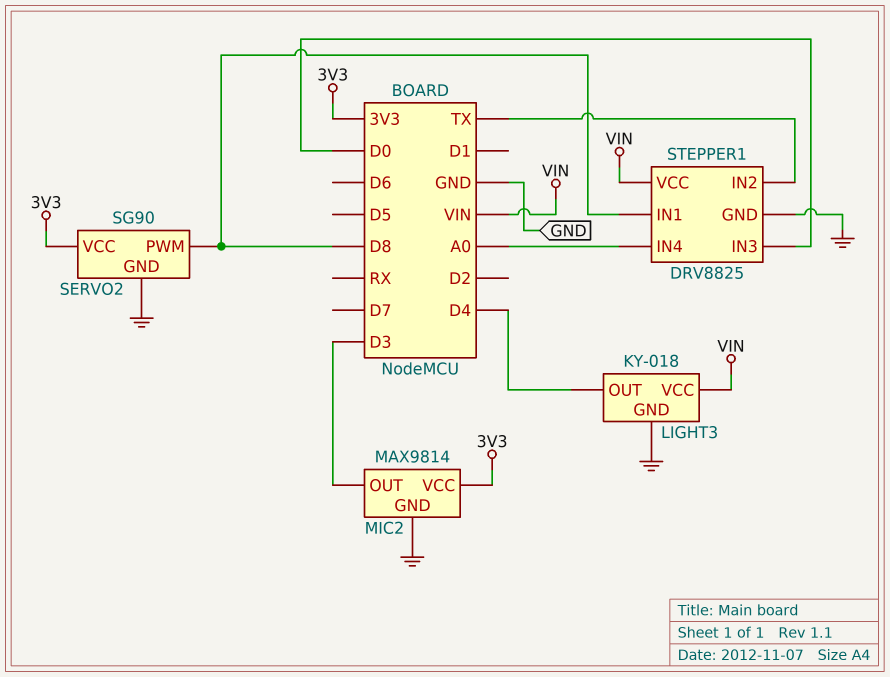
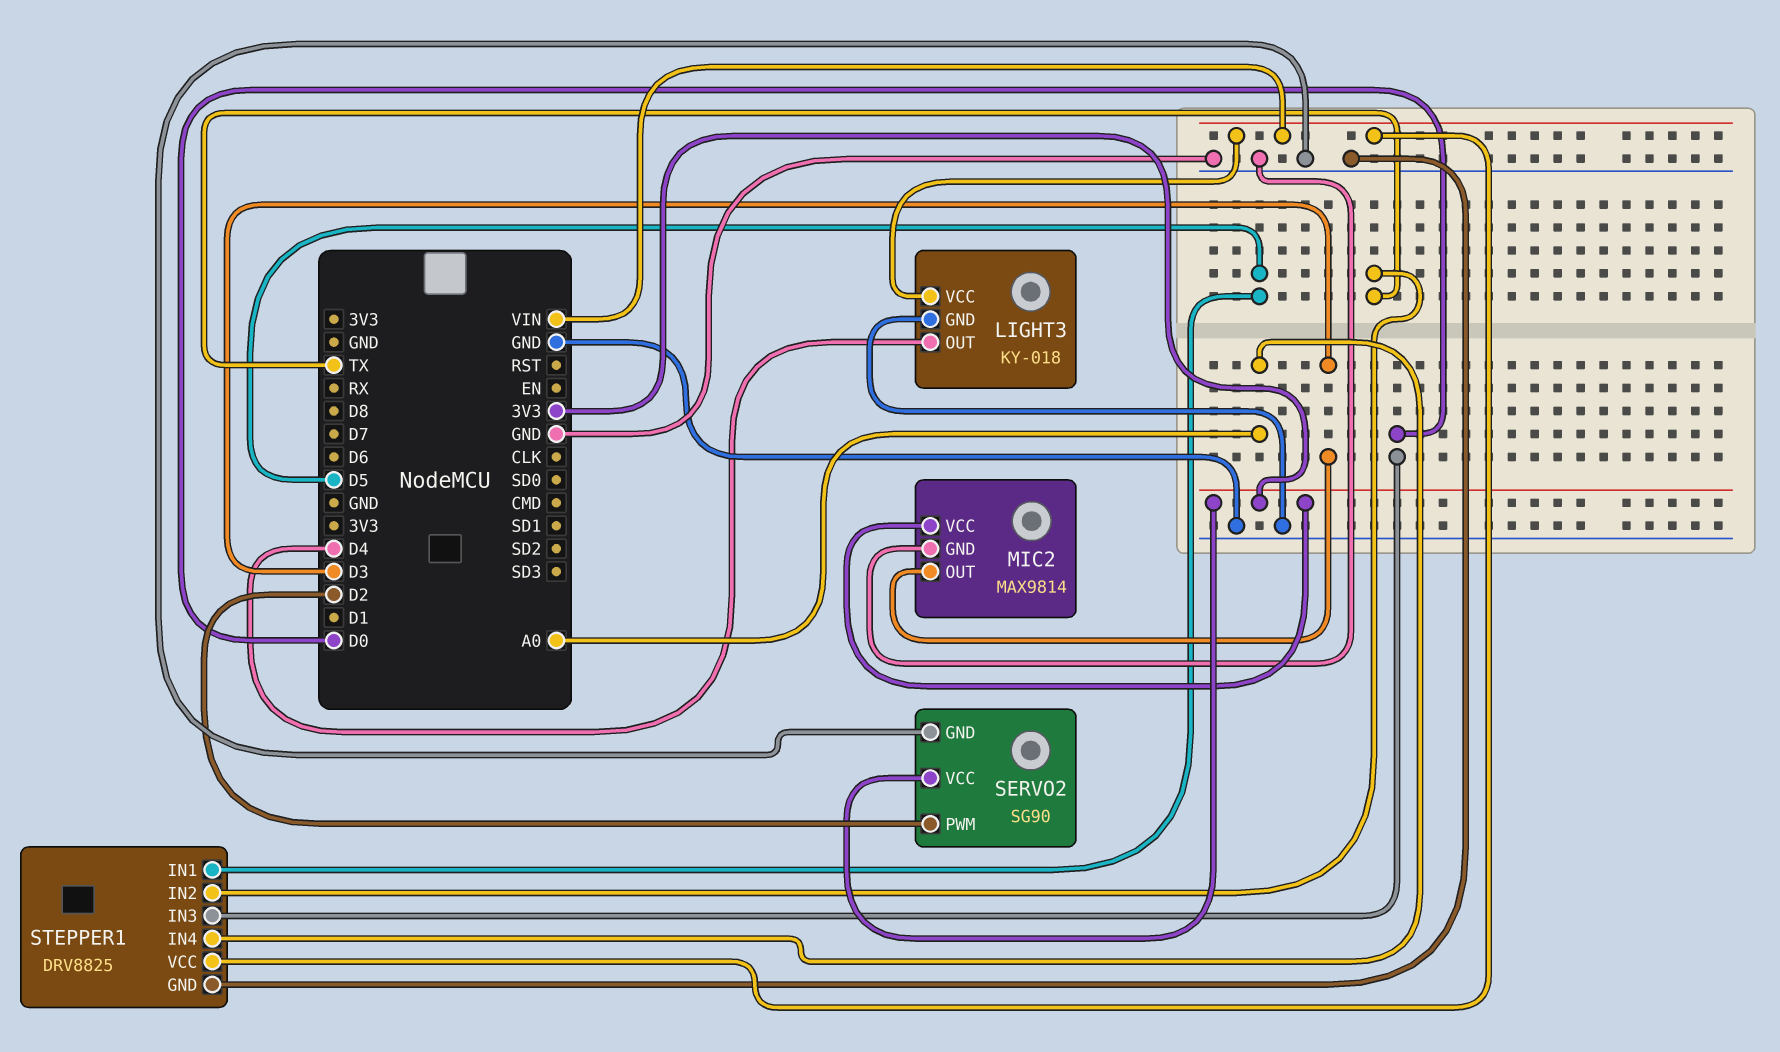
SERVO2 pin PWM: D8 -> D2
STEPPER1 pin IN1: D8 -> D5

